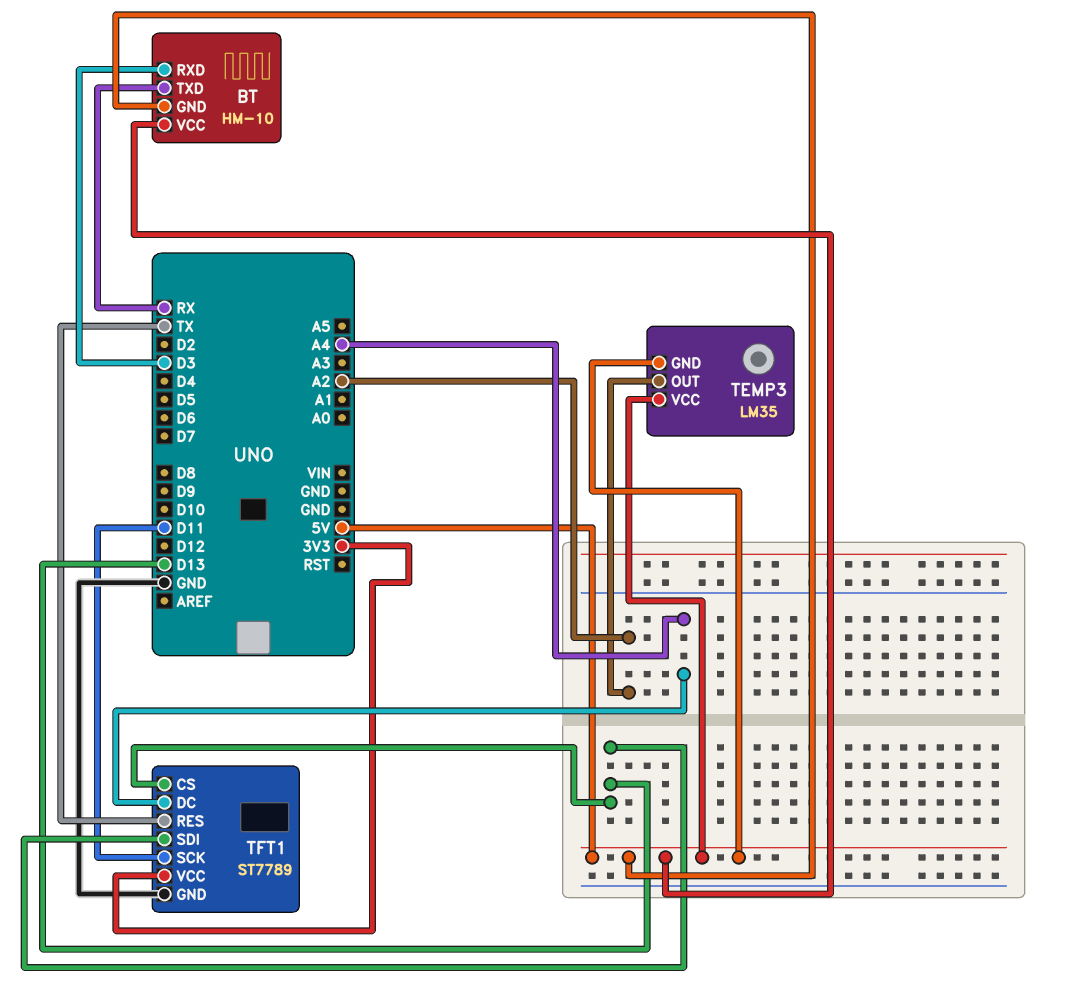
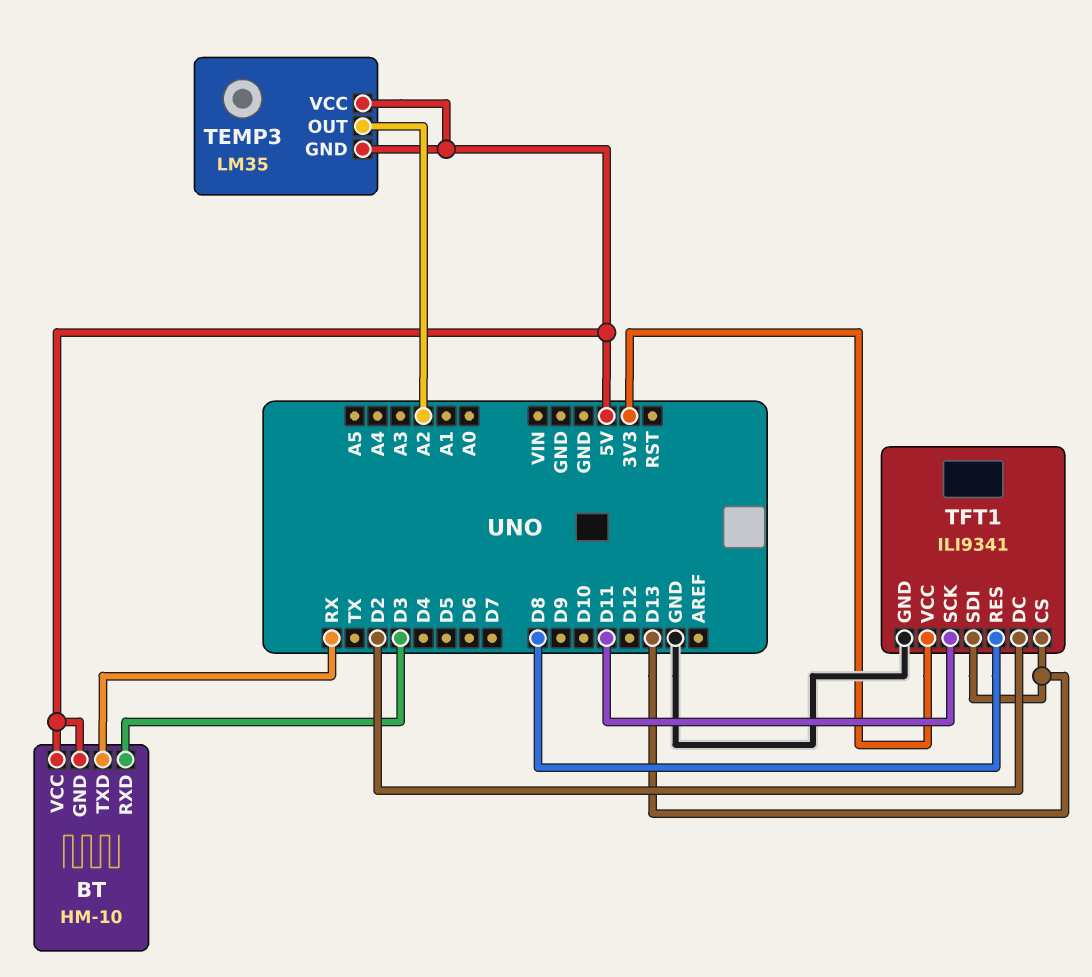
TFT1: ST7789 -> ILI9341
TFT1 pin DC: A4 -> D2
TFT1 pin RES: TX -> D8

